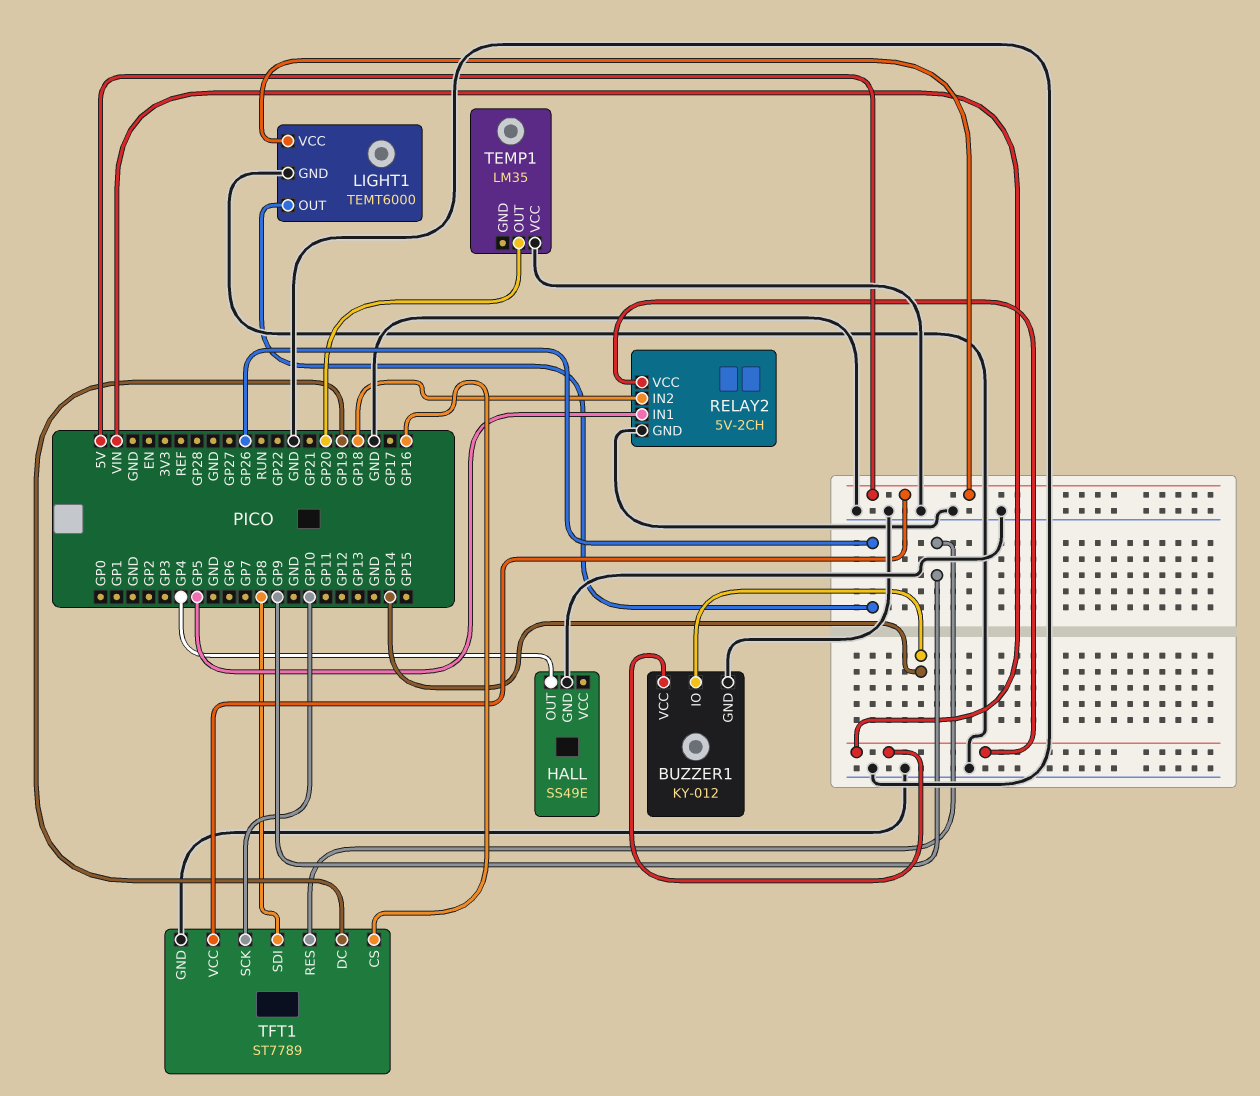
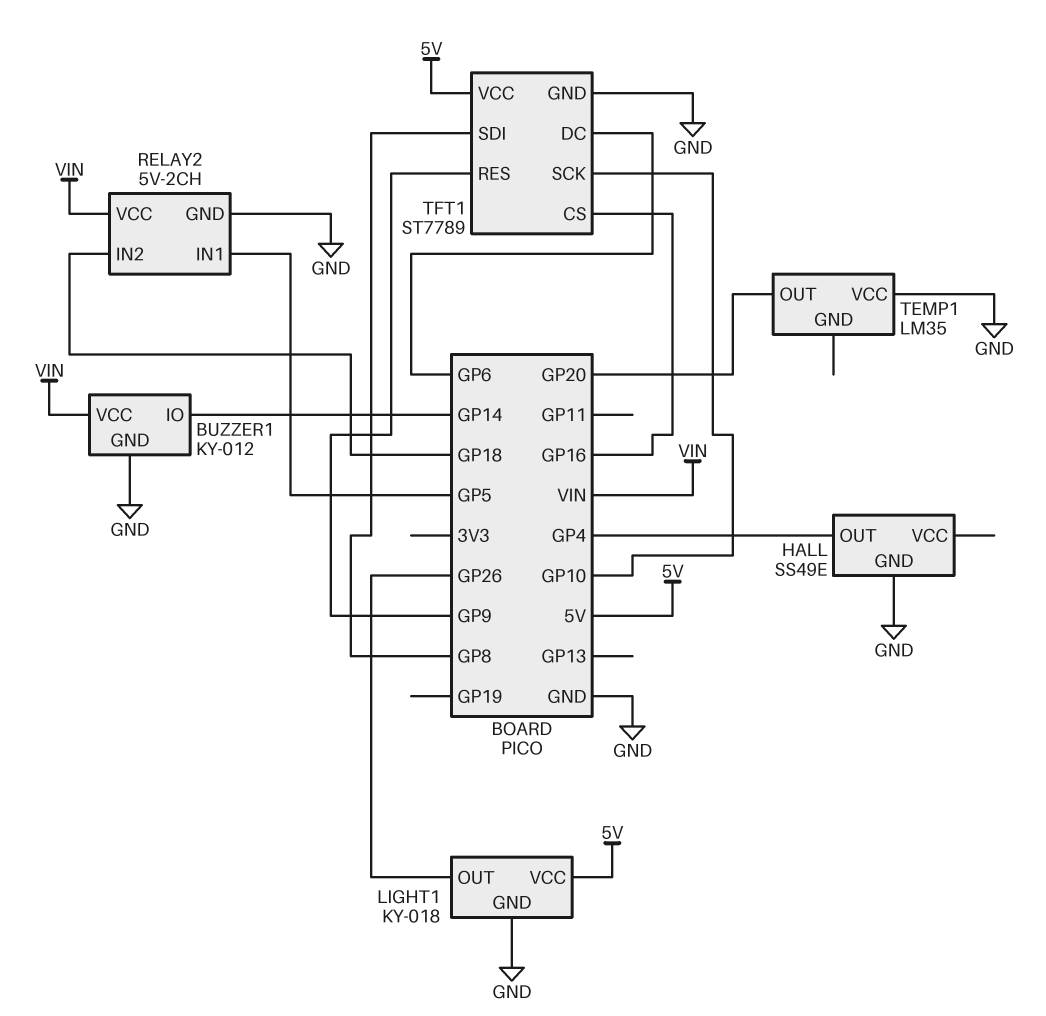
LIGHT1: TEMT6000 -> KY-018
TFT1 pin DC: GP19 -> GP6

